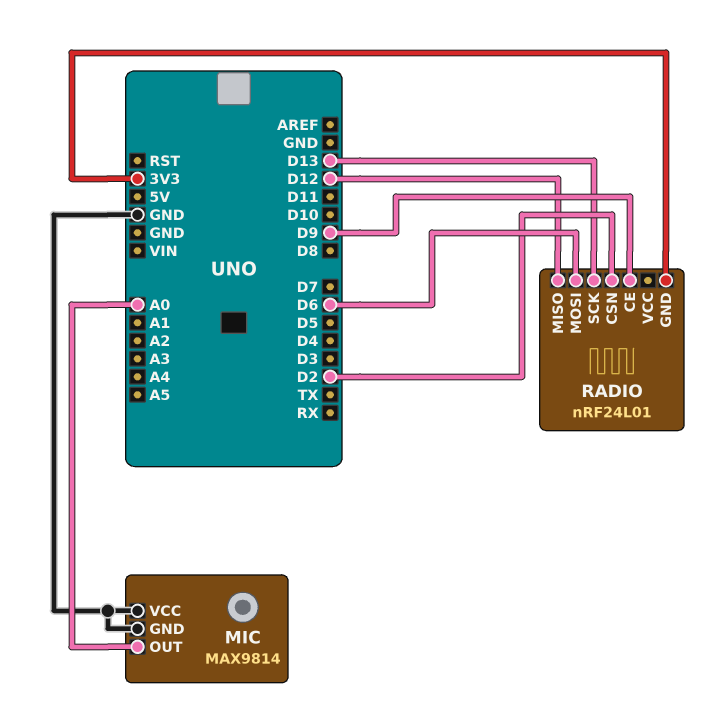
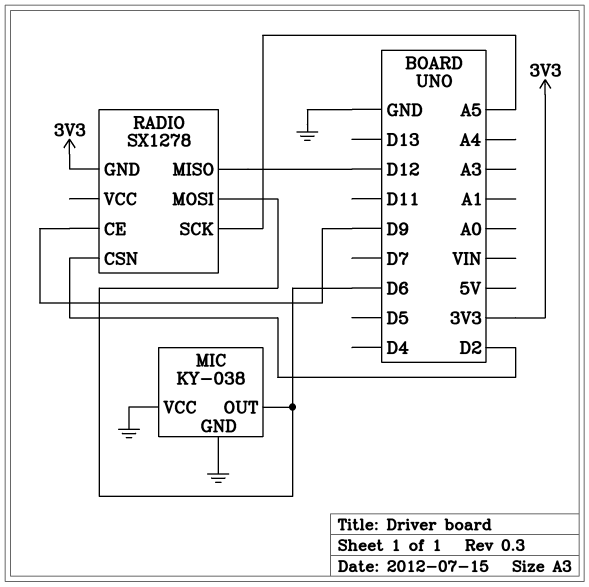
MIC: MAX9814 -> KY-038
MIC pin OUT: A0 -> D6
RADIO: nRF24L01 -> SX1278
RADIO pin SCK: D13 -> A5

